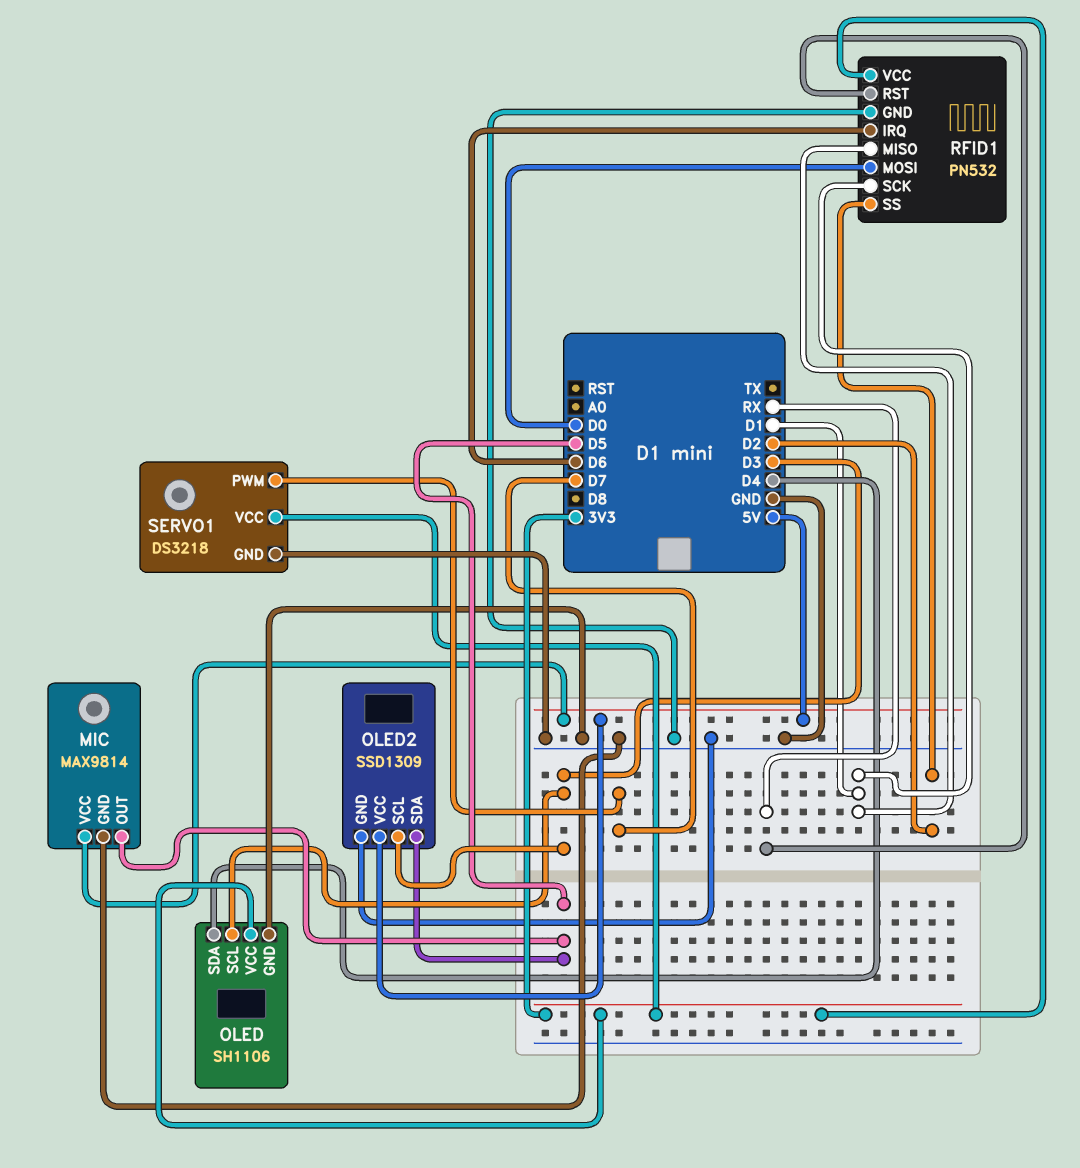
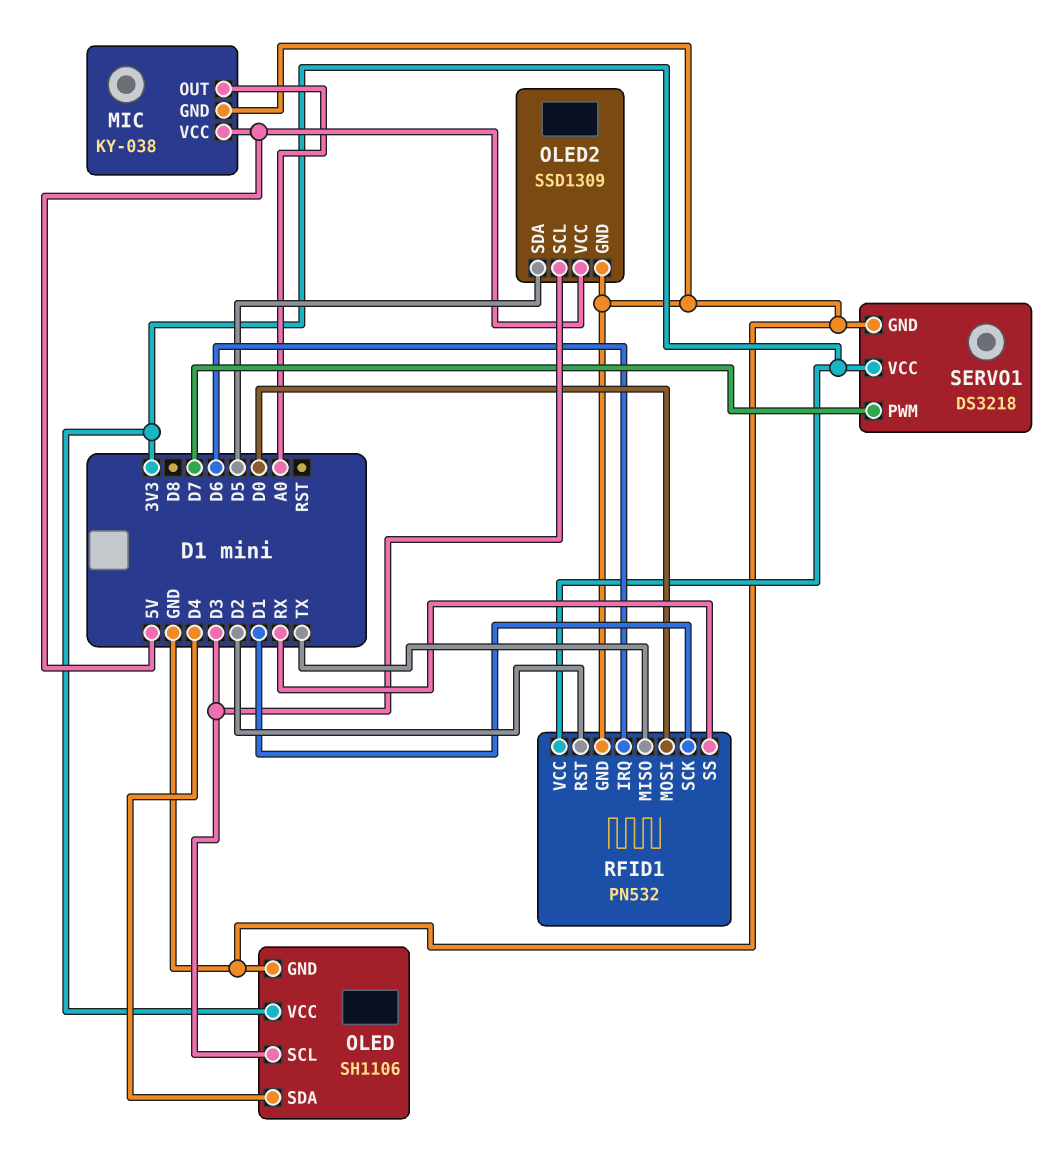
MIC: MAX9814 -> KY-038
MIC pin OUT: D5 -> A0
RFID1 pin MISO: D1 -> TX
RFID1 pin RST: RX -> D2
RFID1 pin SS: D2 -> RX

